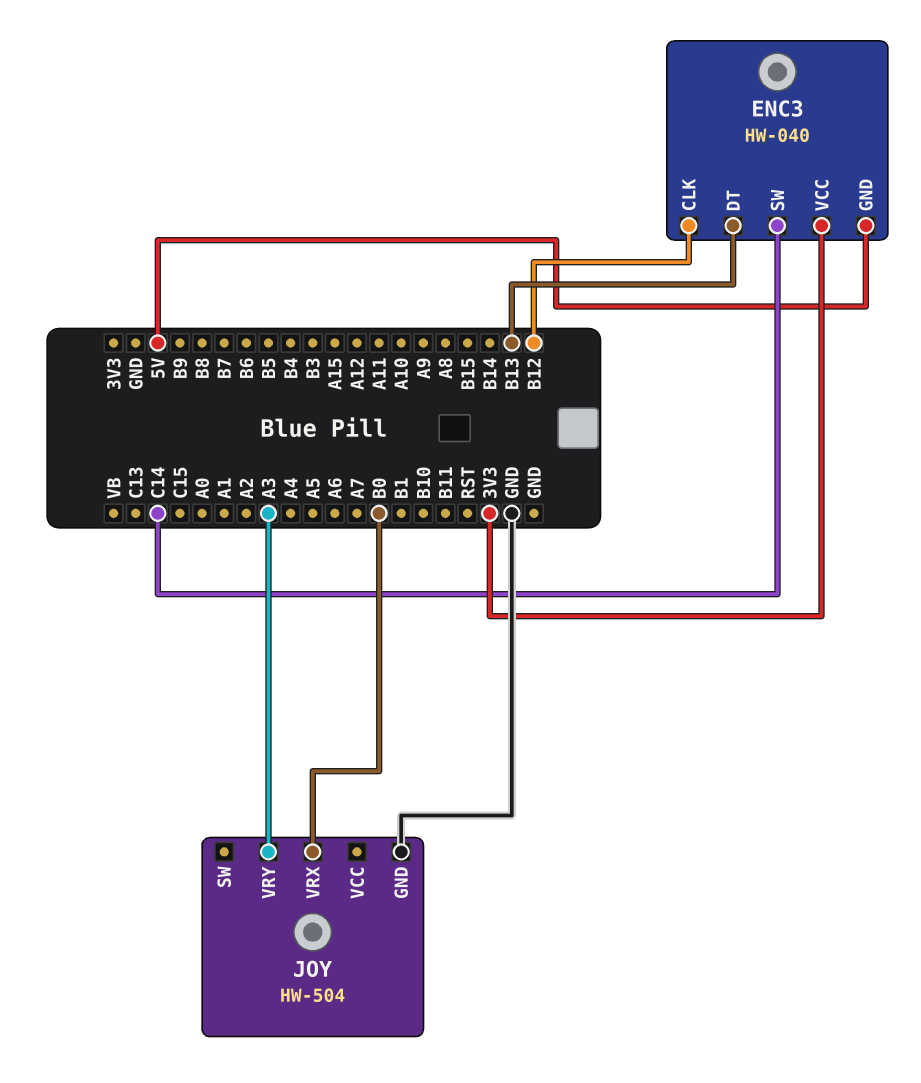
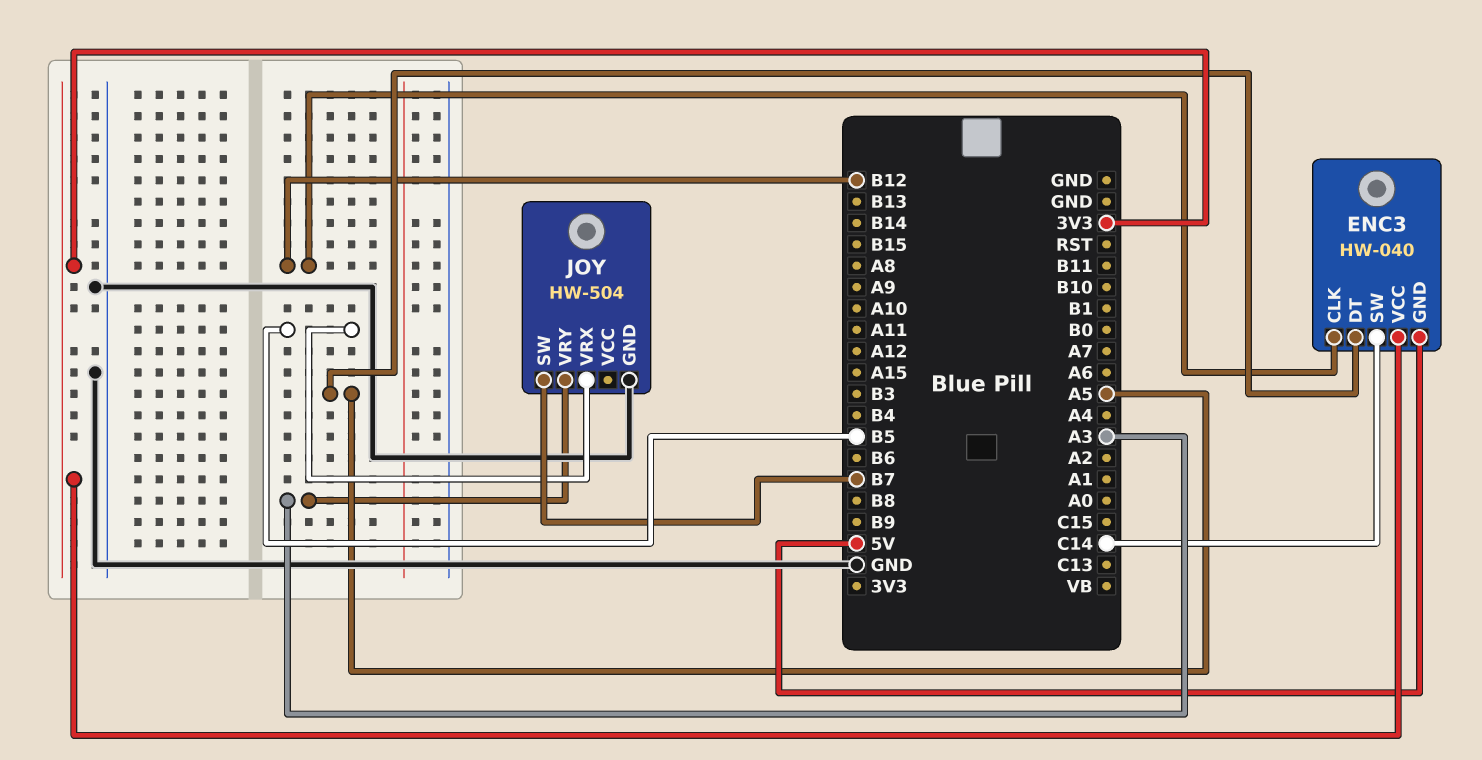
ENC3 pin DT: B13 -> A5
JOY pin SW: none -> B7
JOY pin VRX: B0 -> B5

